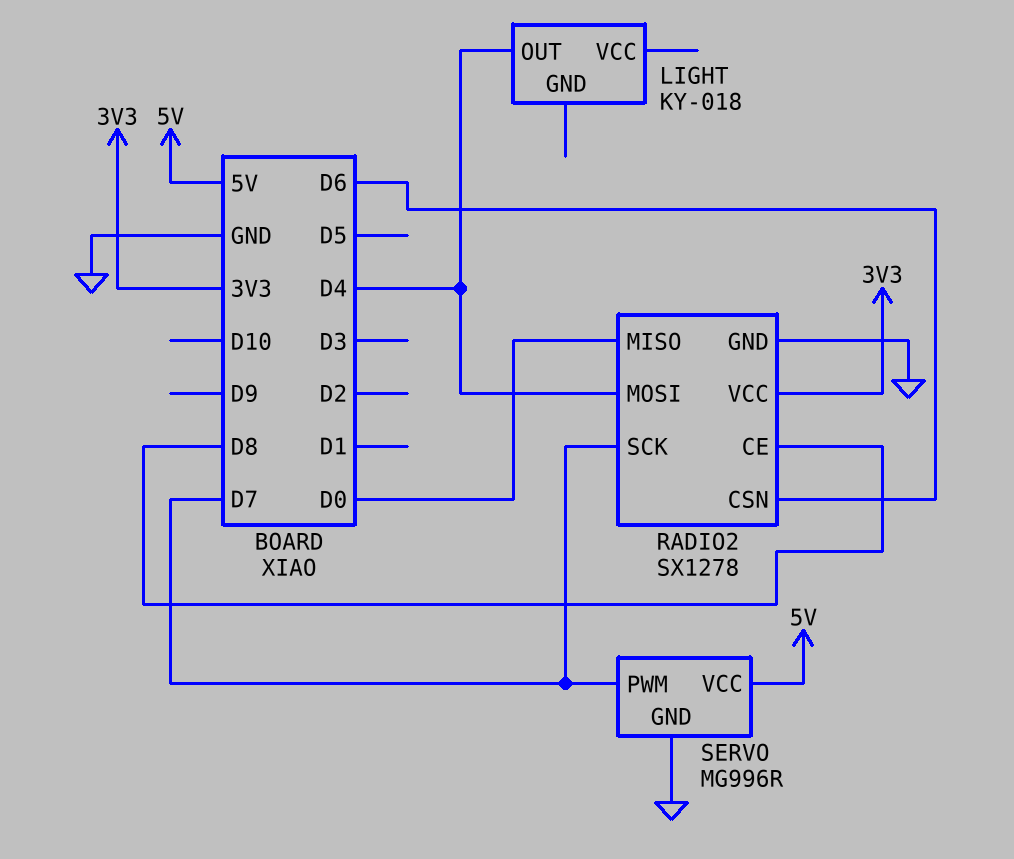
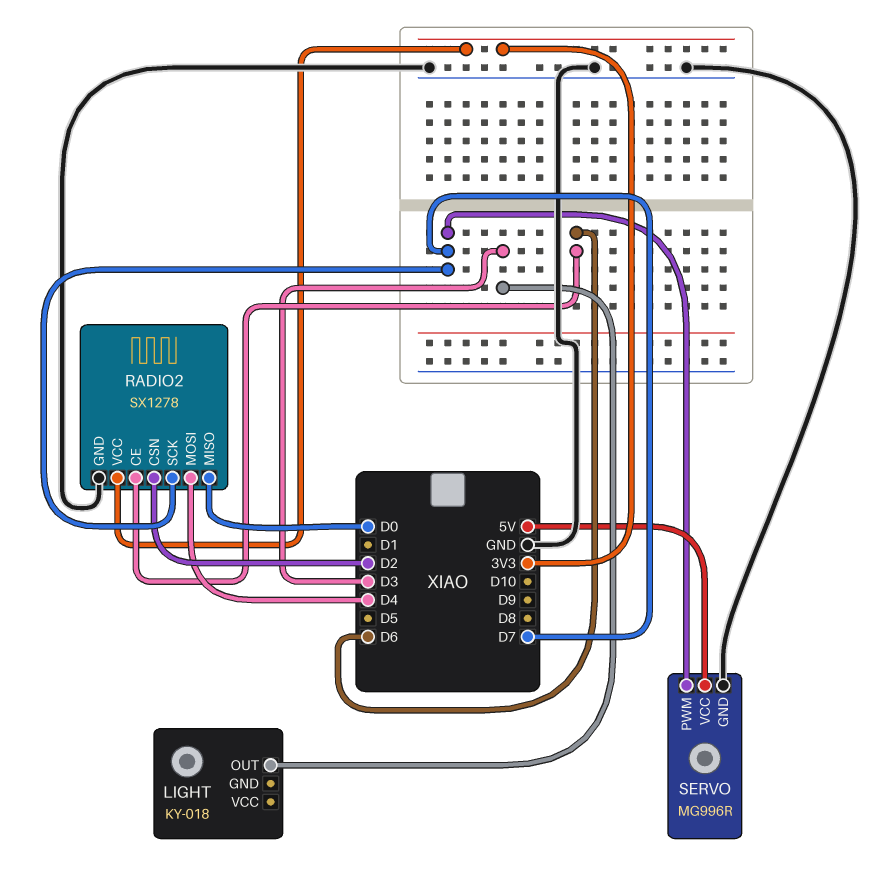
LIGHT pin OUT: D4 -> D3
RADIO2 pin CE: D8 -> D6
RADIO2 pin CSN: D6 -> D2

